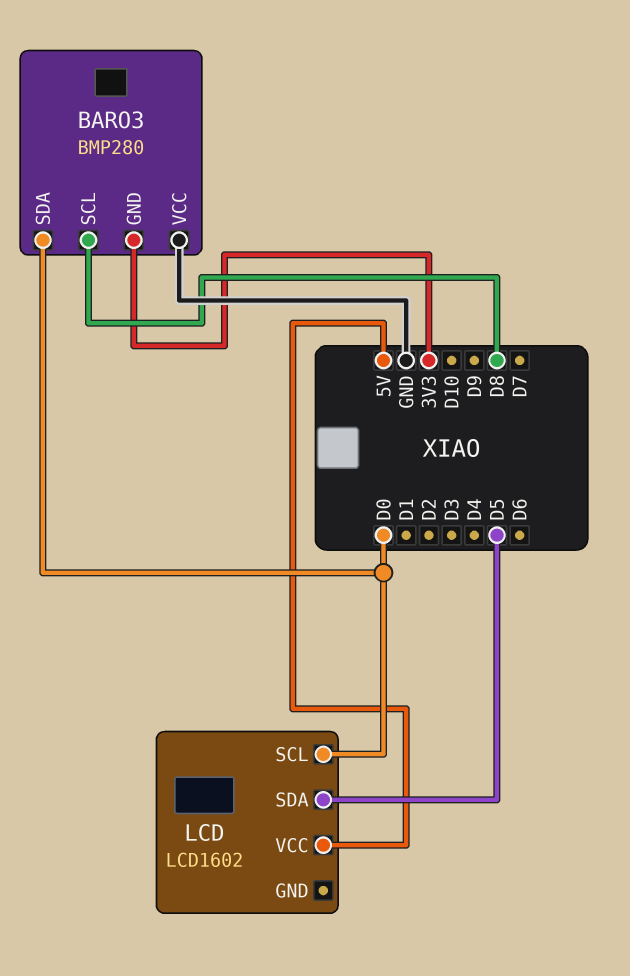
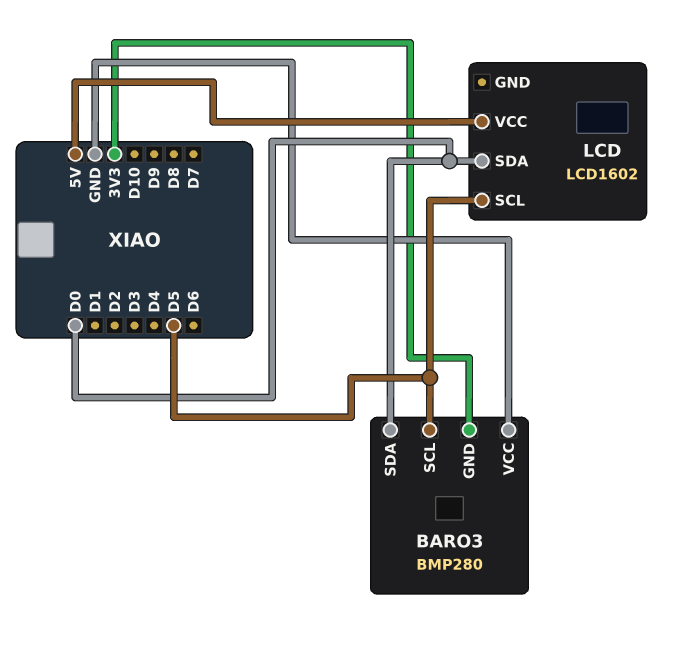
BARO3 pin SCL: D8 -> D5
LCD pin SCL: D0 -> D5
LCD pin SDA: D5 -> D0

